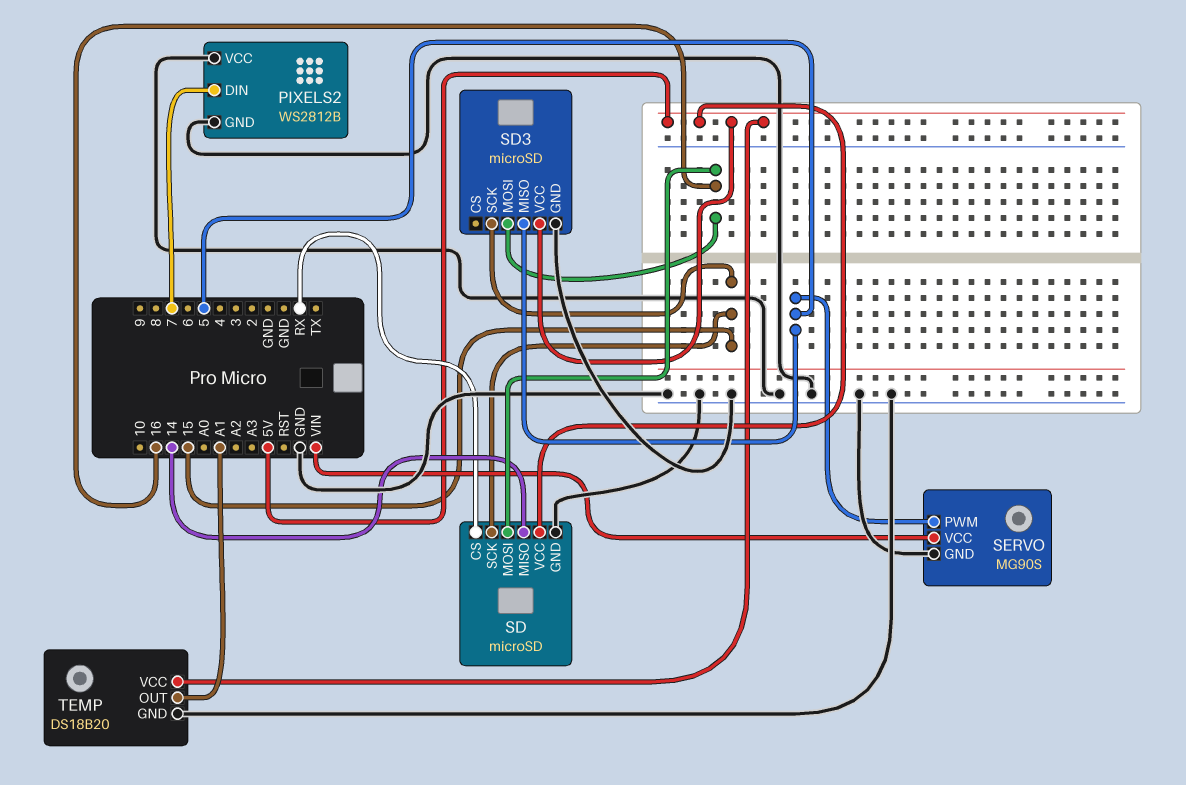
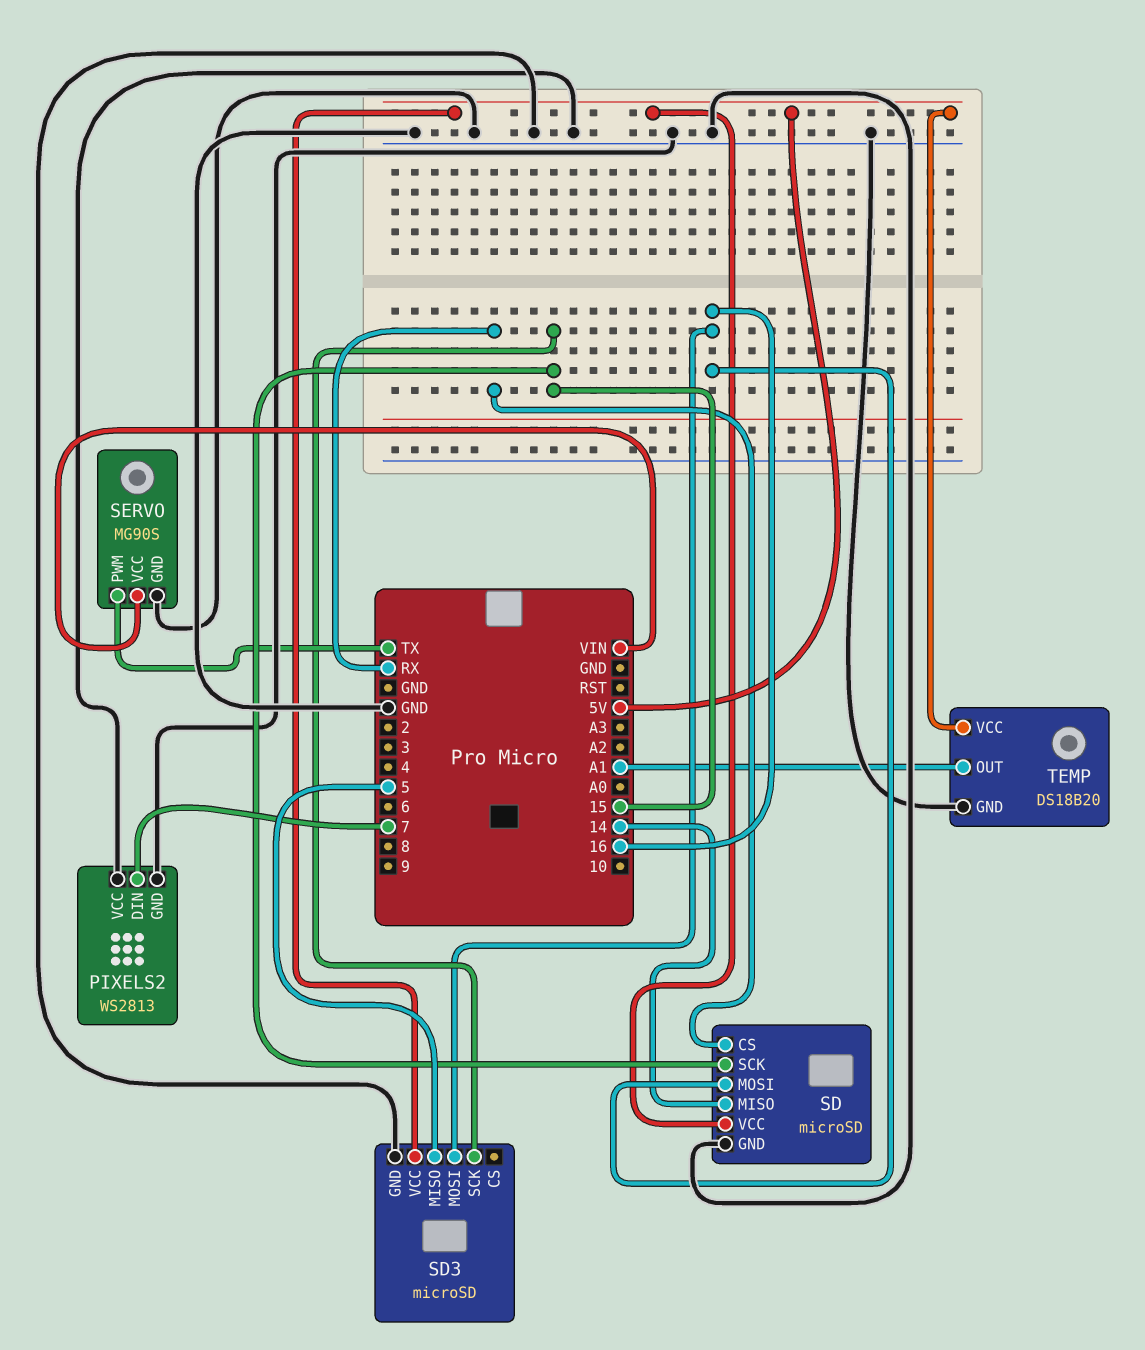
PIXELS2: WS2812B -> WS2813
SERVO pin PWM: 5 -> TX

